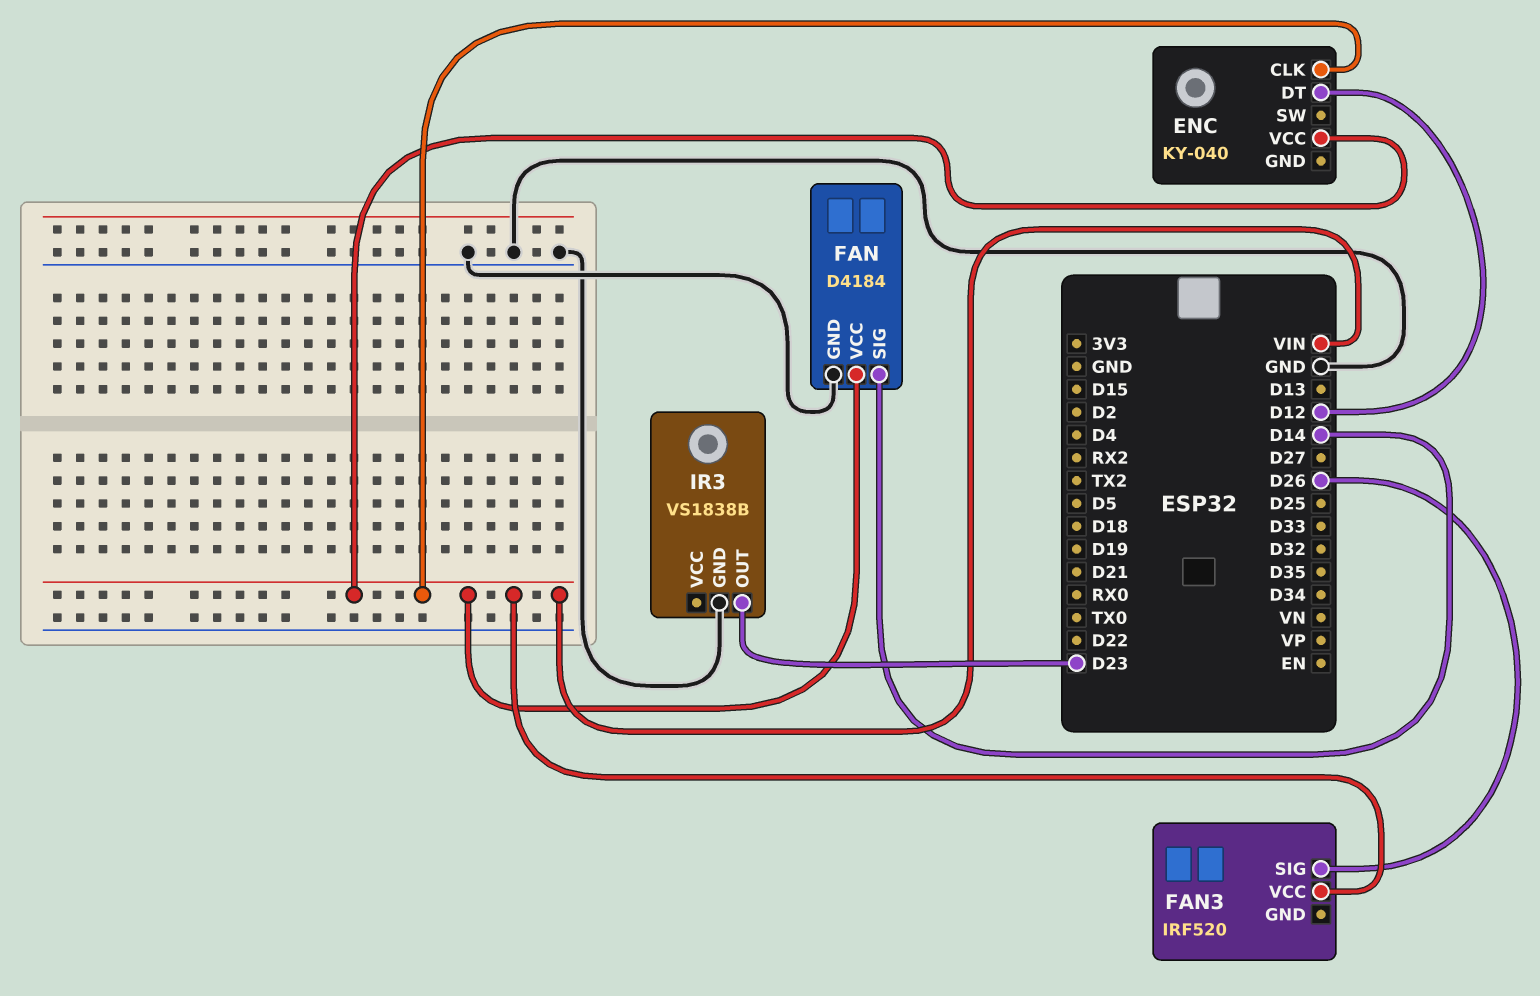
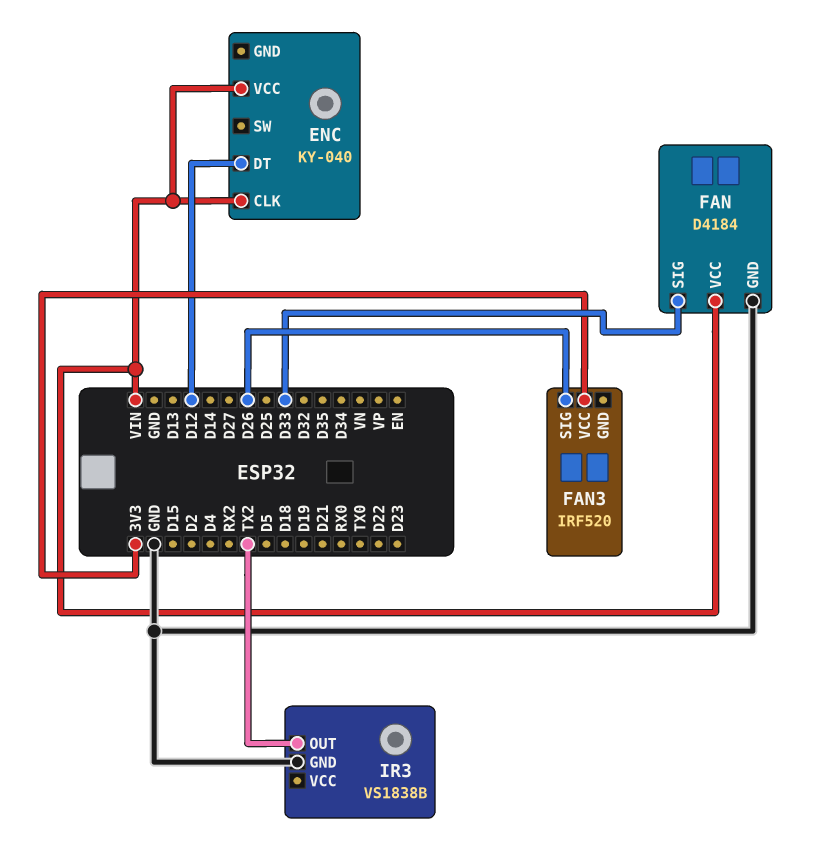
FAN pin SIG: D14 -> D33
FAN3 pin VCC: VIN -> 3V3
IR3 pin OUT: D23 -> TX2

